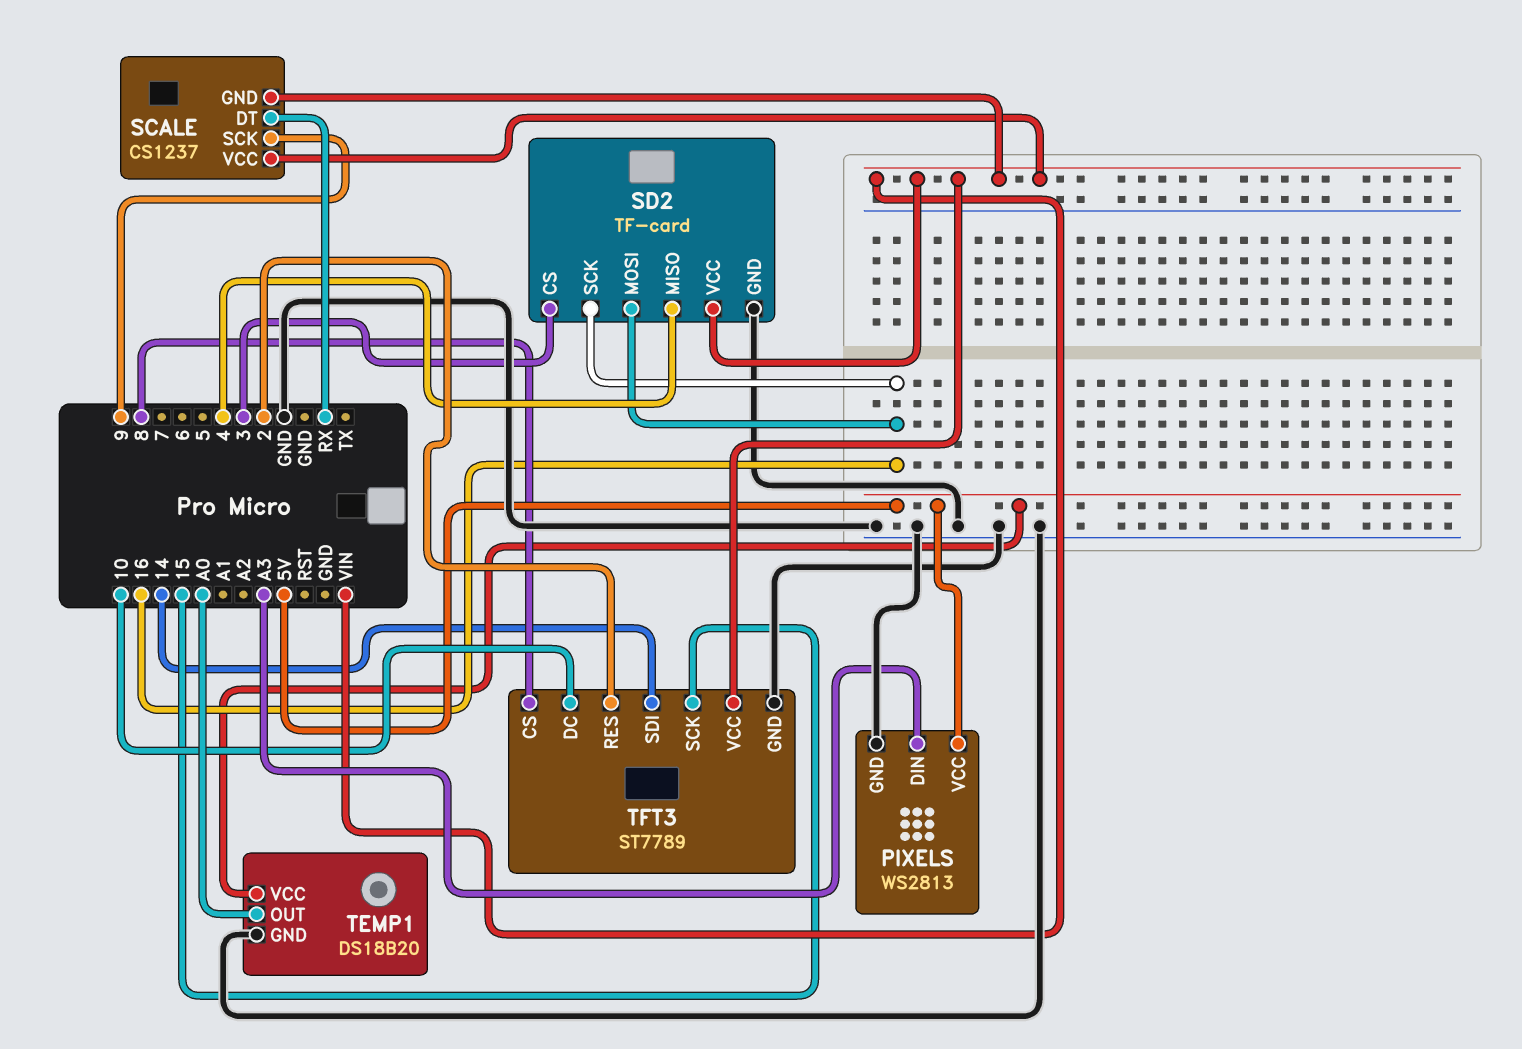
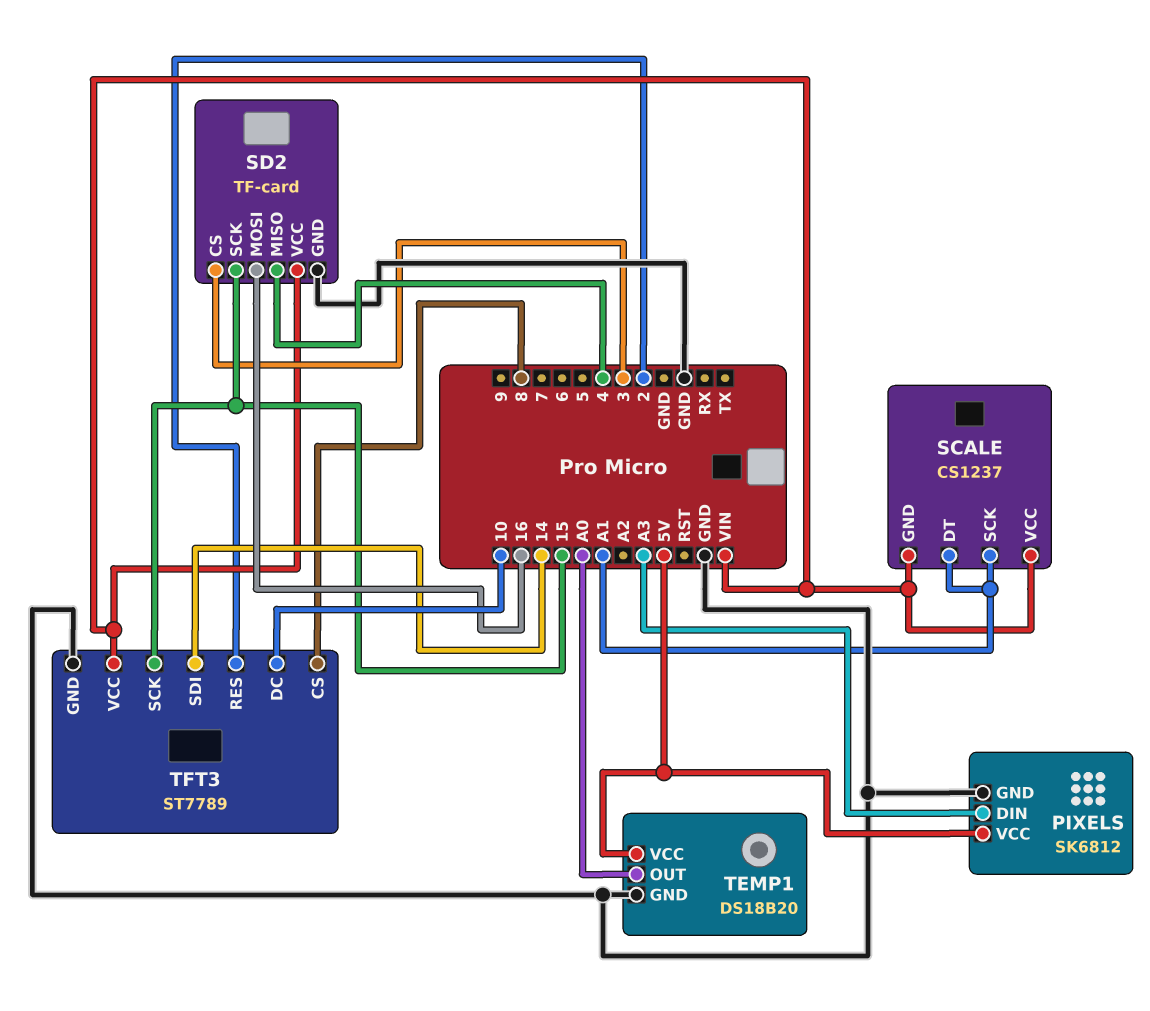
PIXELS: WS2813 -> SK6812
SCALE pin DT: RX -> A1
SCALE pin SCK: 9 -> A1
SD2 pin SCK: 16 -> 15

